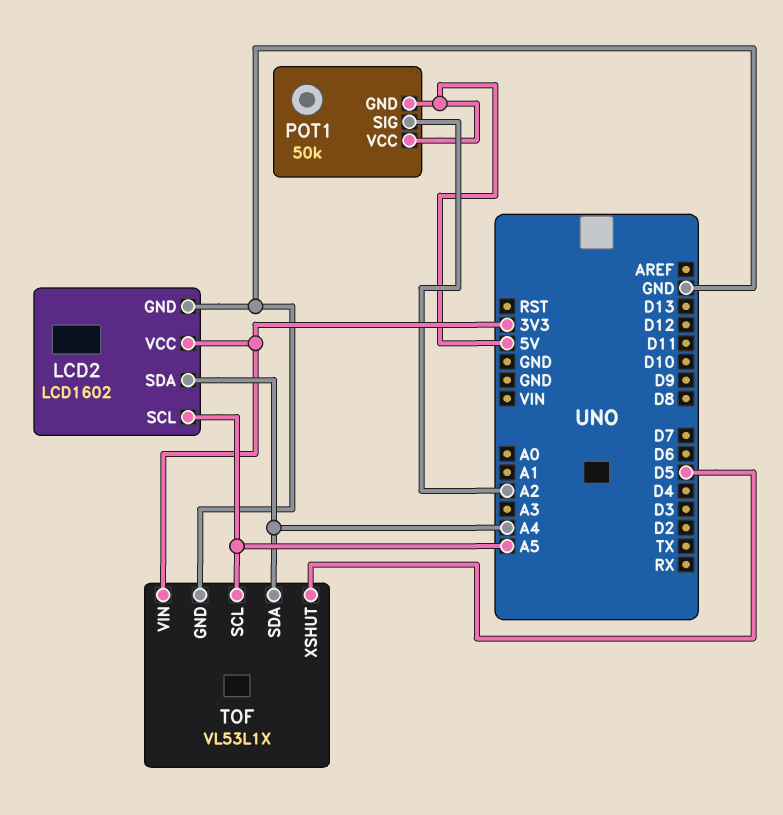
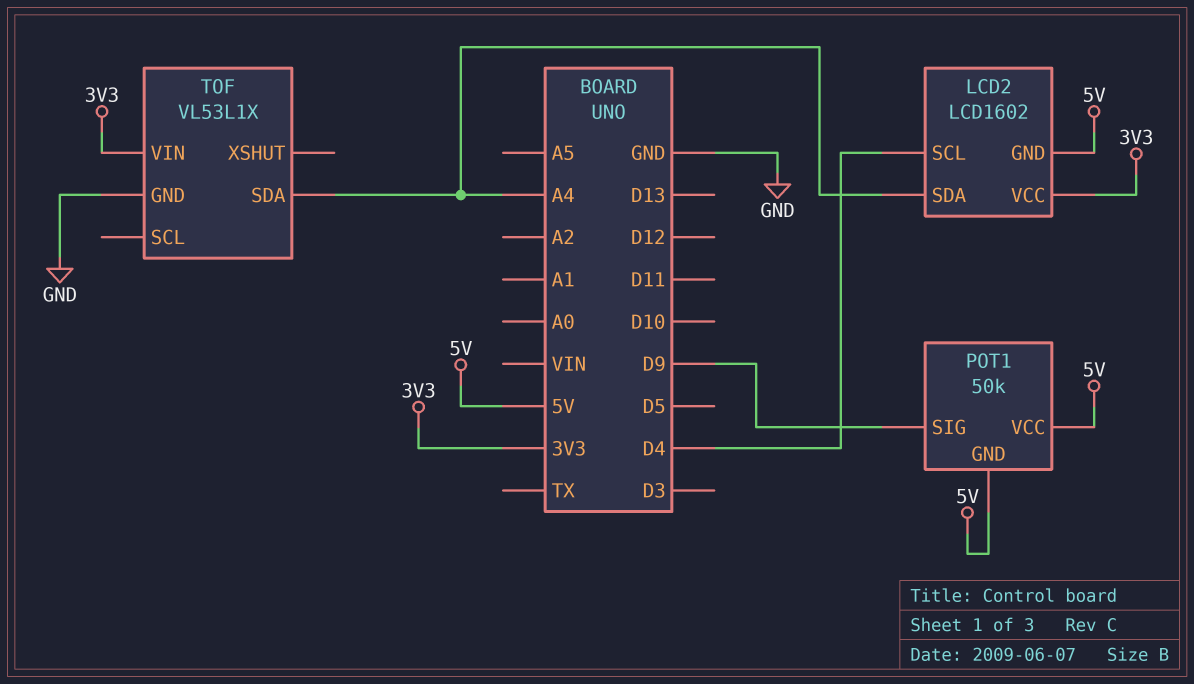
LCD2 pin GND: GND -> 5V
LCD2 pin SCL: A5 -> D4
POT1 pin SIG: A2 -> D9
TOF pin SCL: A5 -> none
TOF pin XSHUT: D5 -> none

